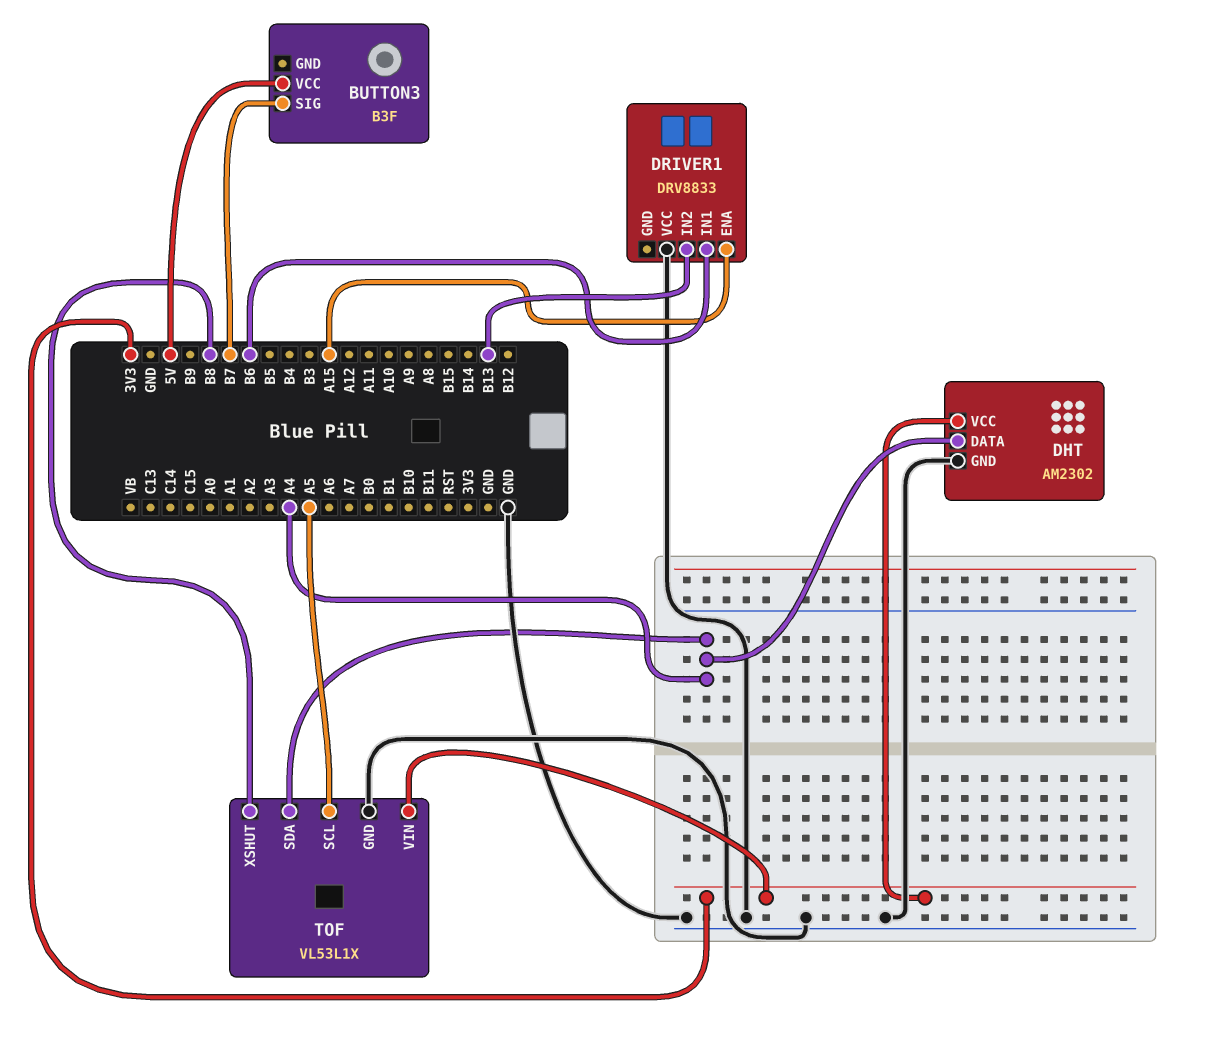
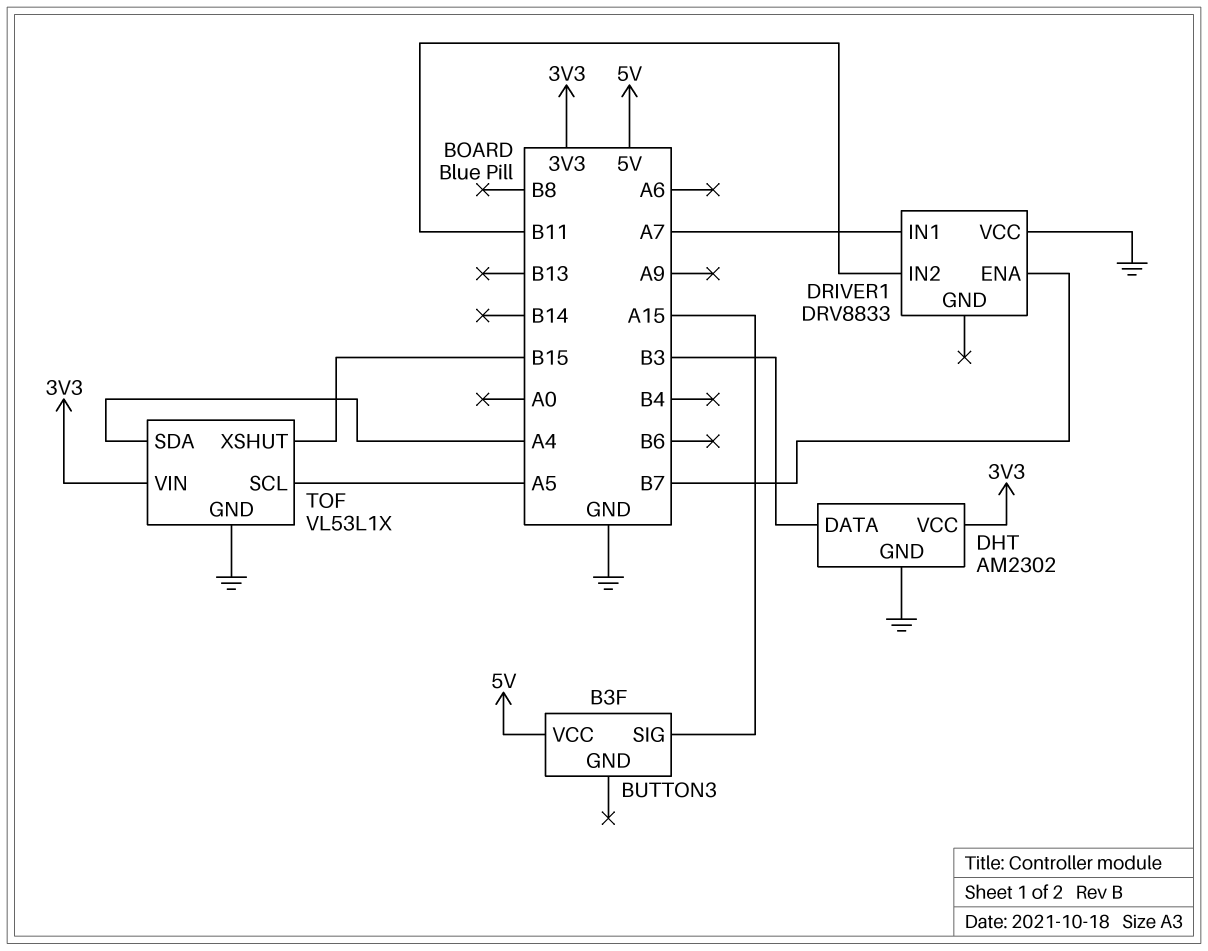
BUTTON3 pin SIG: B7 -> A15
DHT pin DATA: A4 -> B3
DRIVER1 pin ENA: A15 -> B7
DRIVER1 pin IN1: B6 -> A7
DRIVER1 pin IN2: B13 -> B11
TOF pin XSHUT: B8 -> B15

